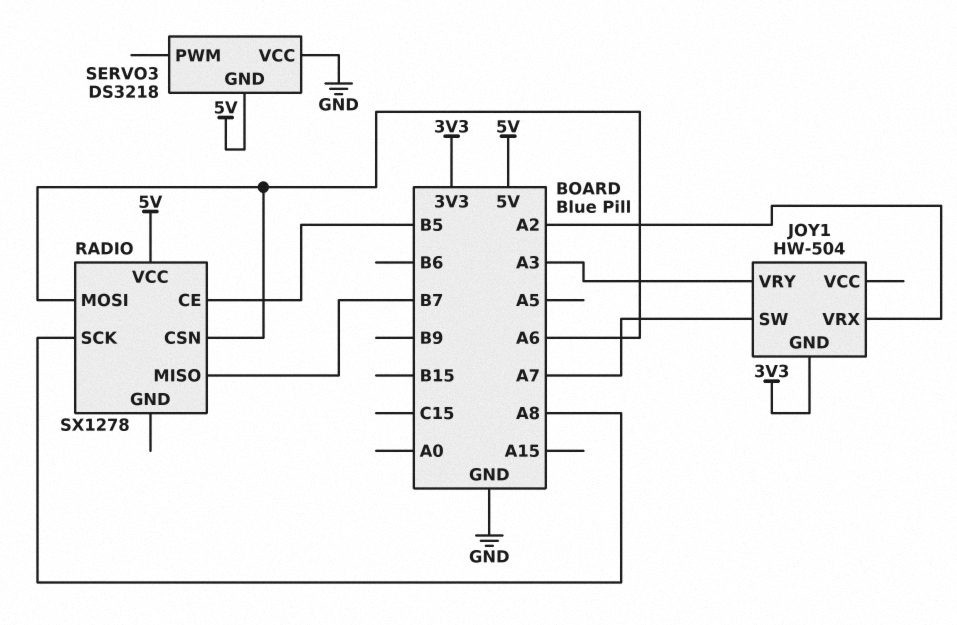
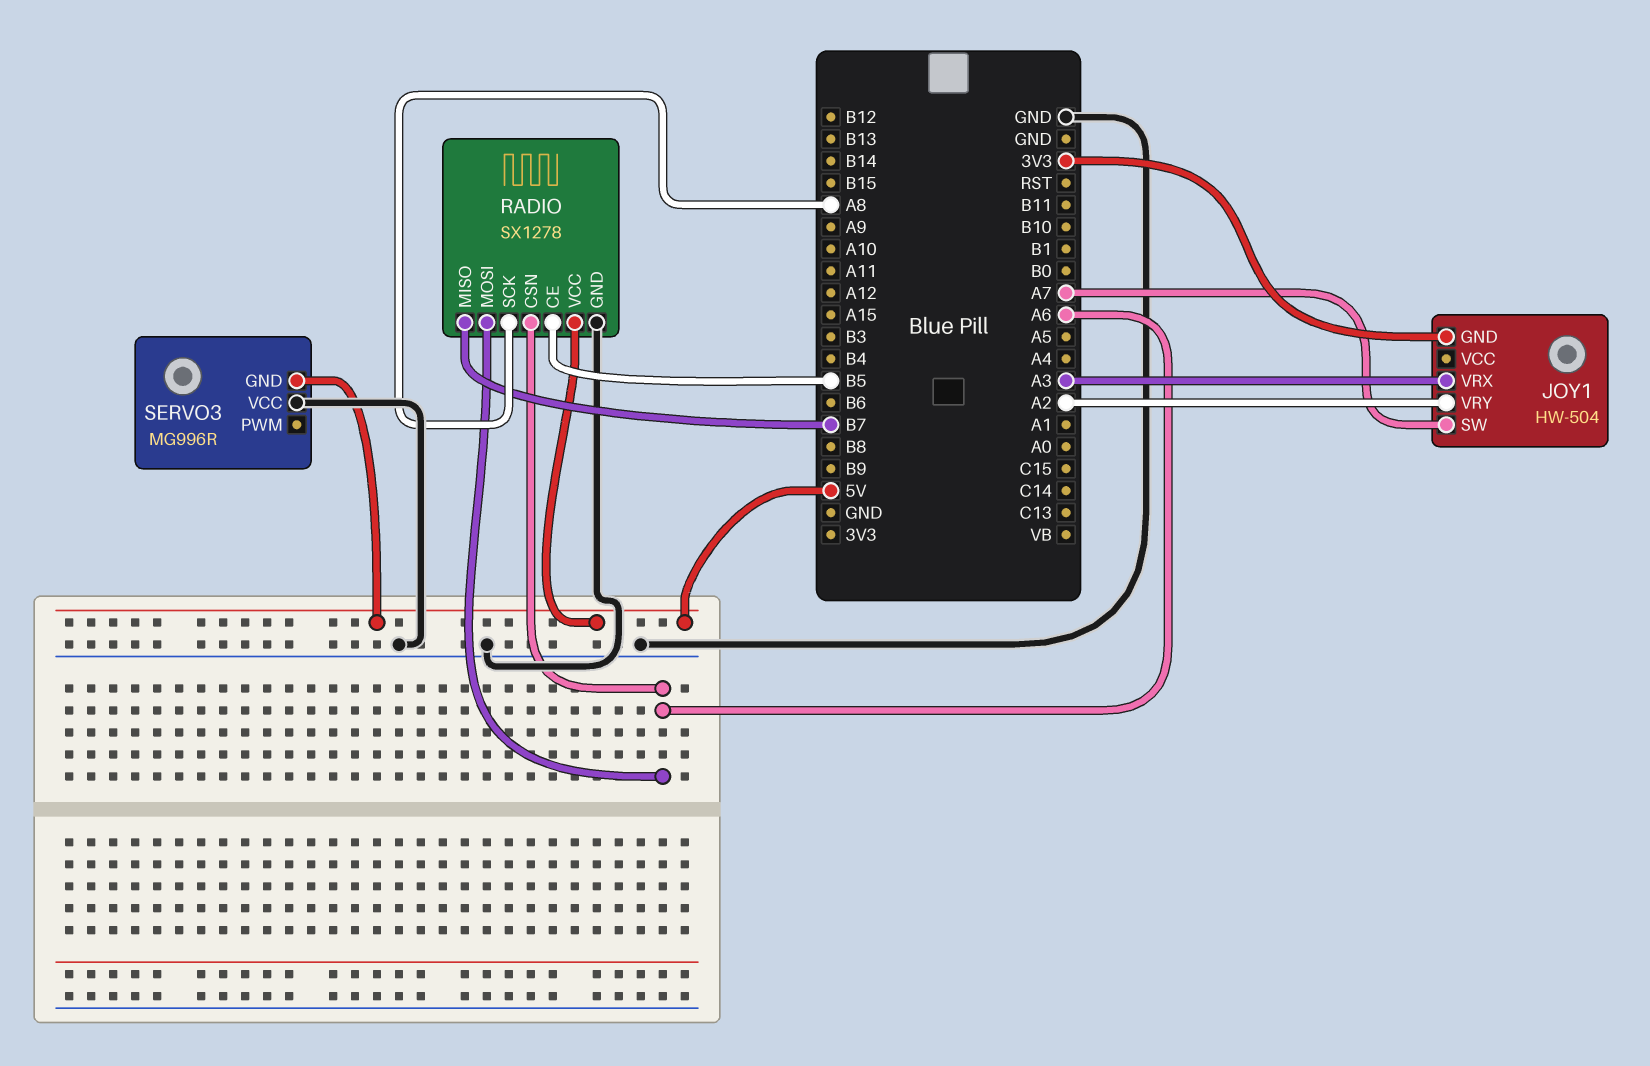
JOY1 pin VRX: A2 -> A3
JOY1 pin VRY: A3 -> A2
RADIO pin GND: none -> GND
SERVO3: DS3218 -> MG996R

